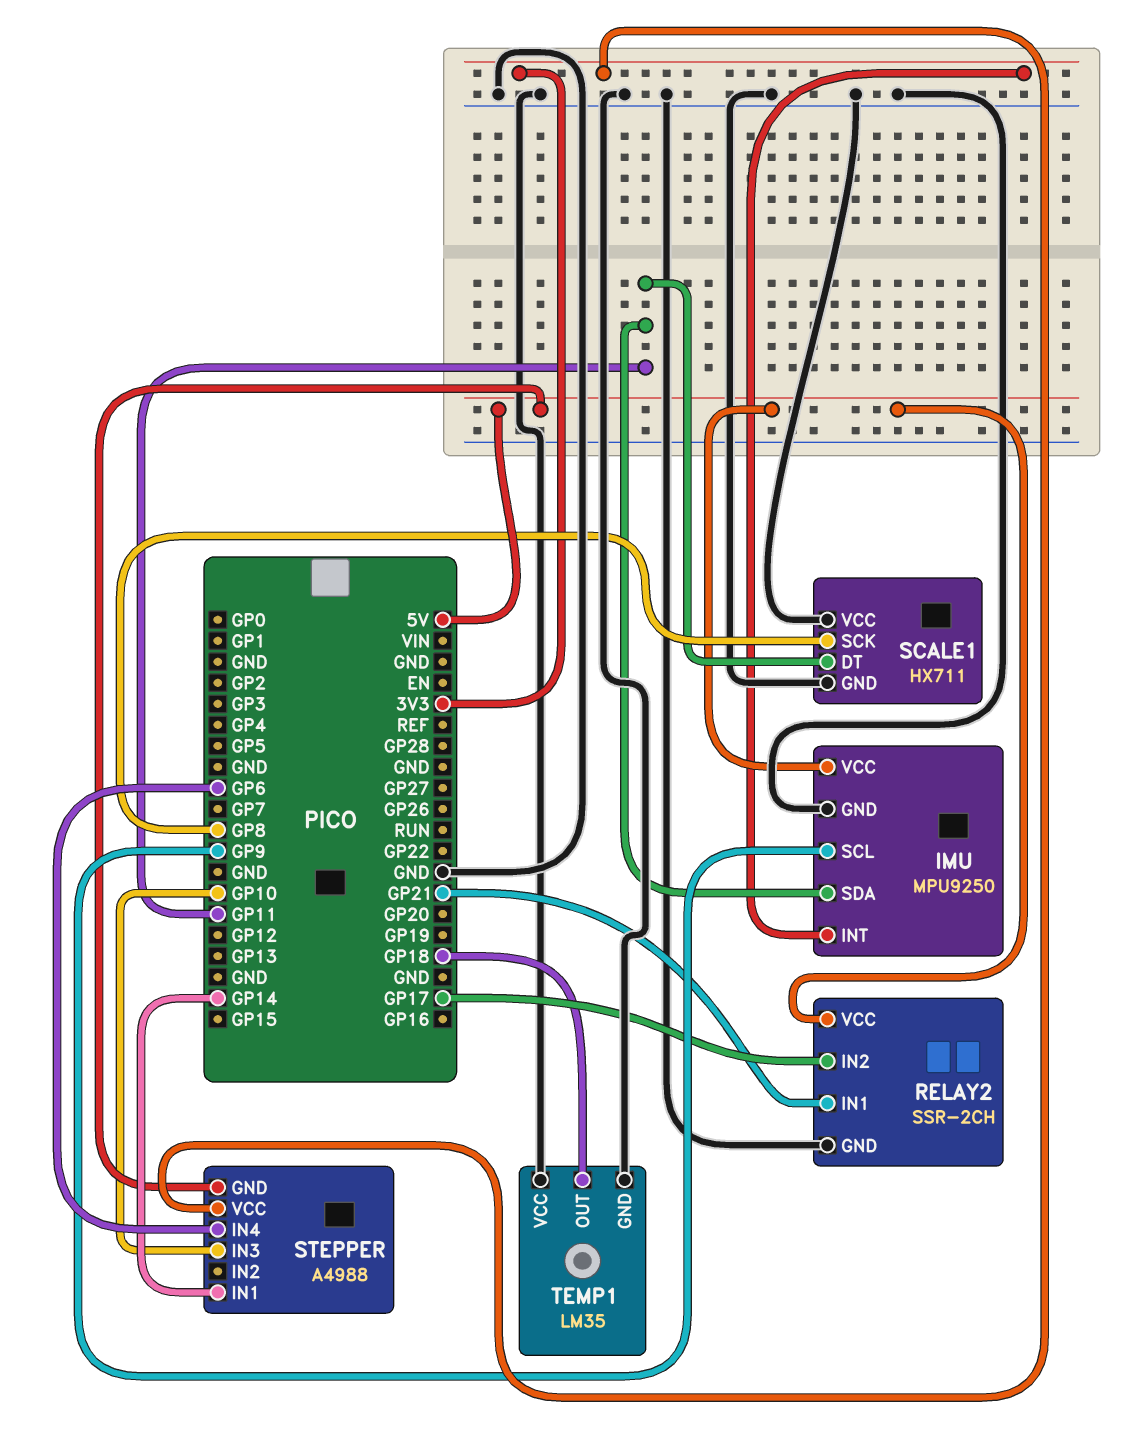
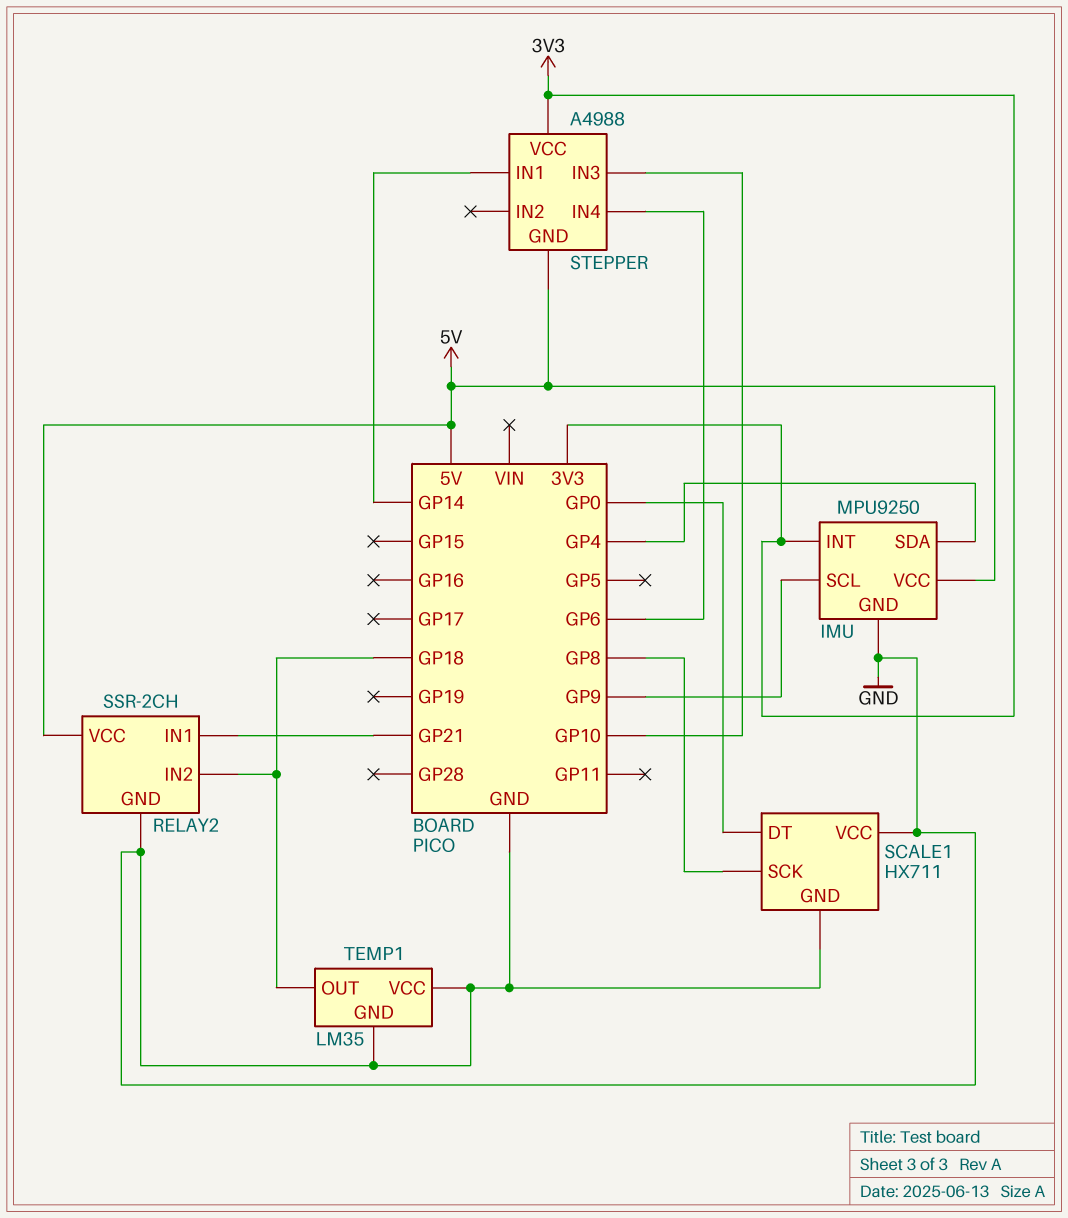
IMU pin SDA: GP11 -> GP4
RELAY2 pin IN2: GP17 -> GP18
SCALE1 pin DT: GP11 -> GP0

